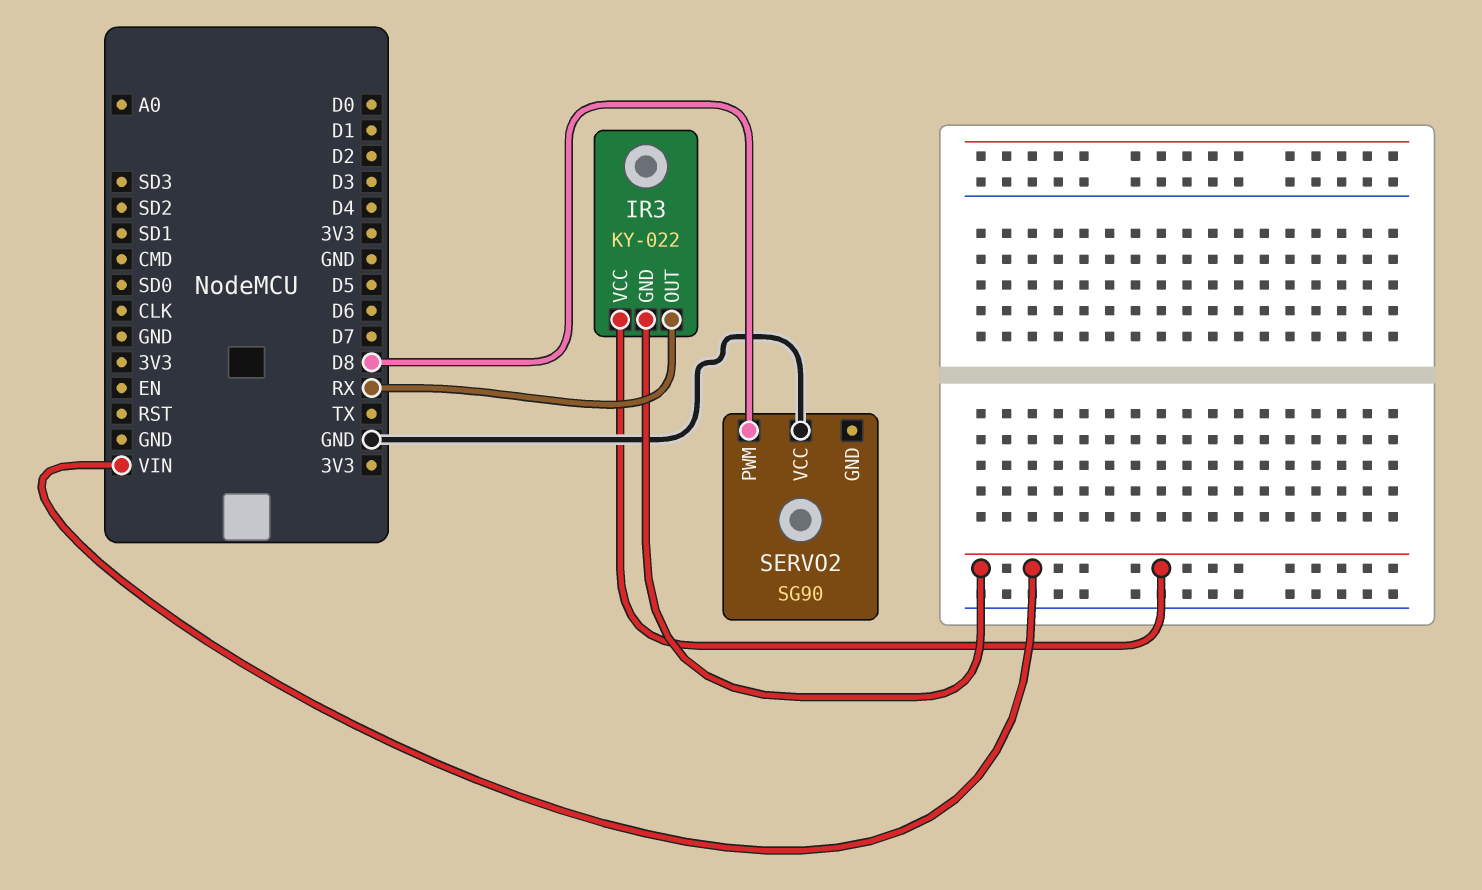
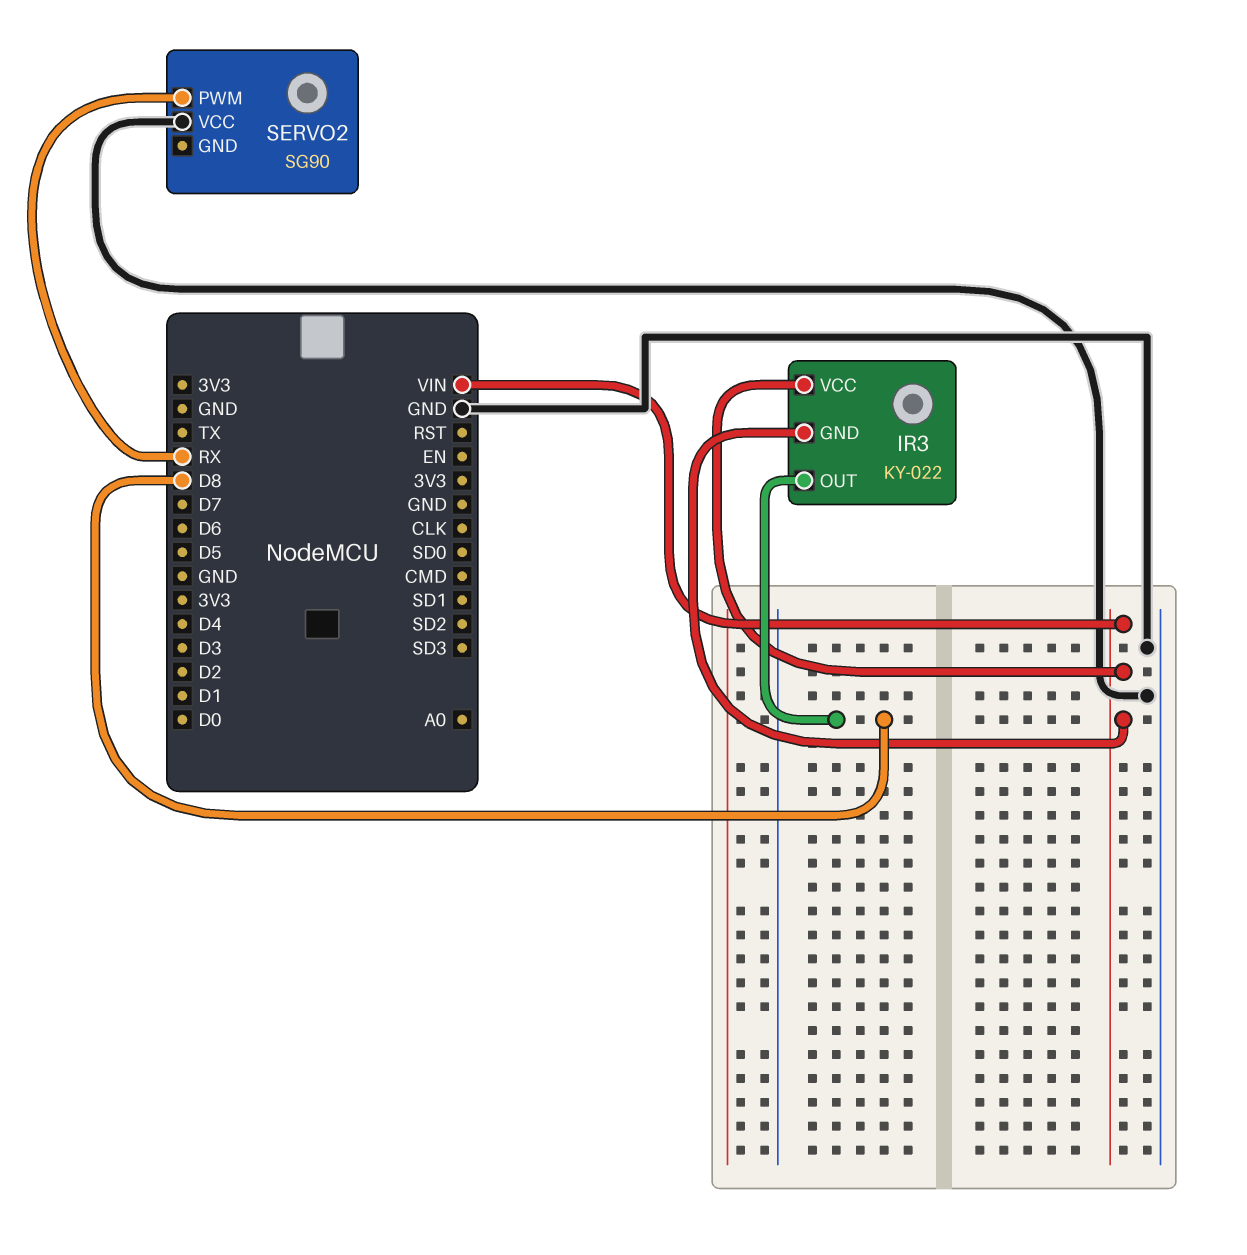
IR3 pin OUT: RX -> D8
SERVO2 pin PWM: D8 -> RX

